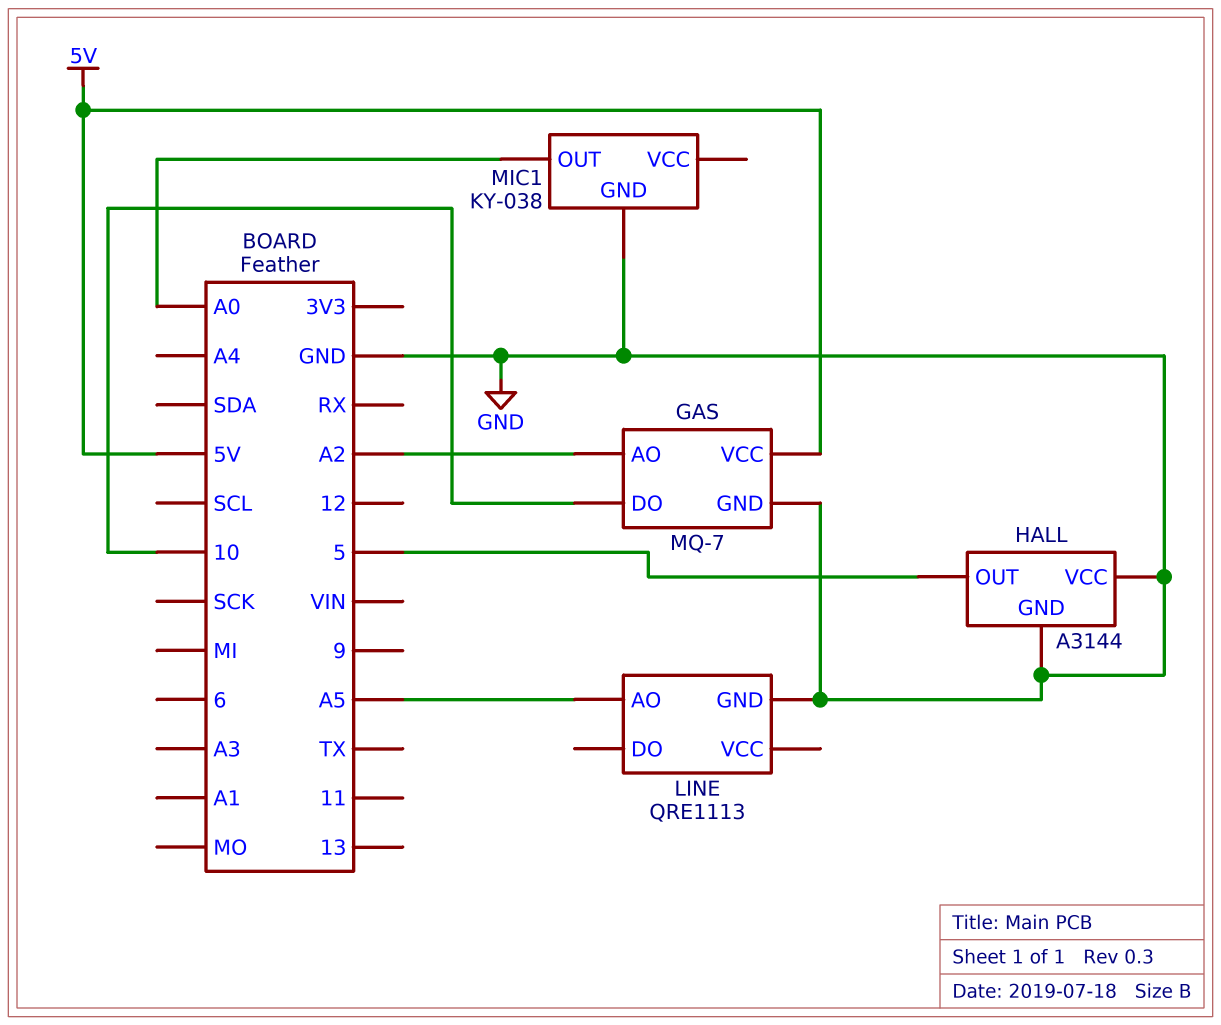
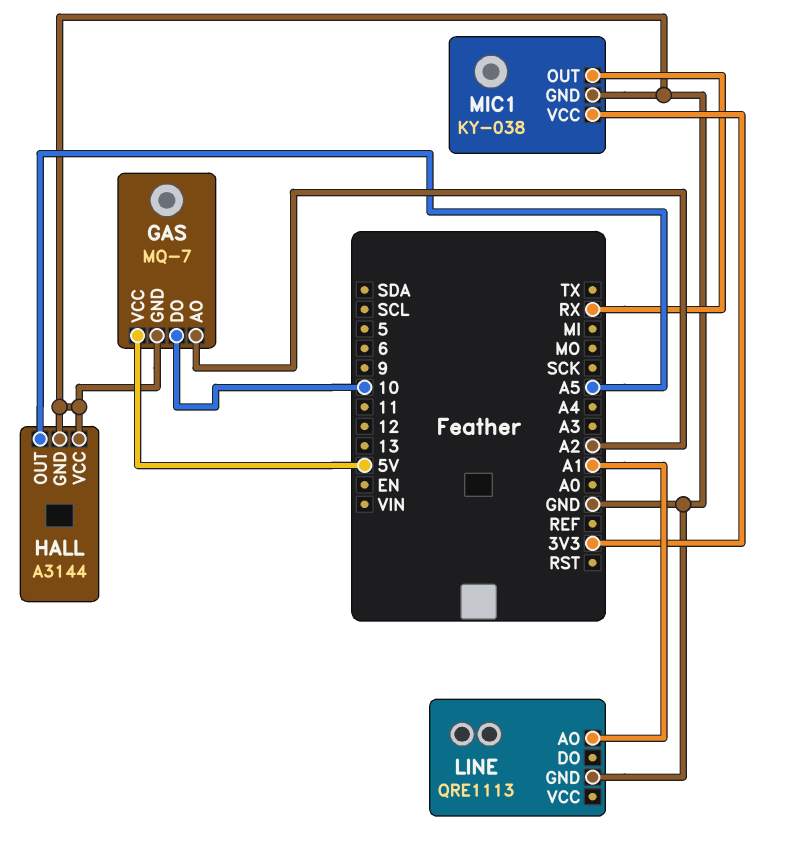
HALL pin OUT: 5 -> A5
LINE pin AO: A5 -> A1
MIC1 pin OUT: A0 -> RX
MIC1 pin VCC: none -> 3V3

